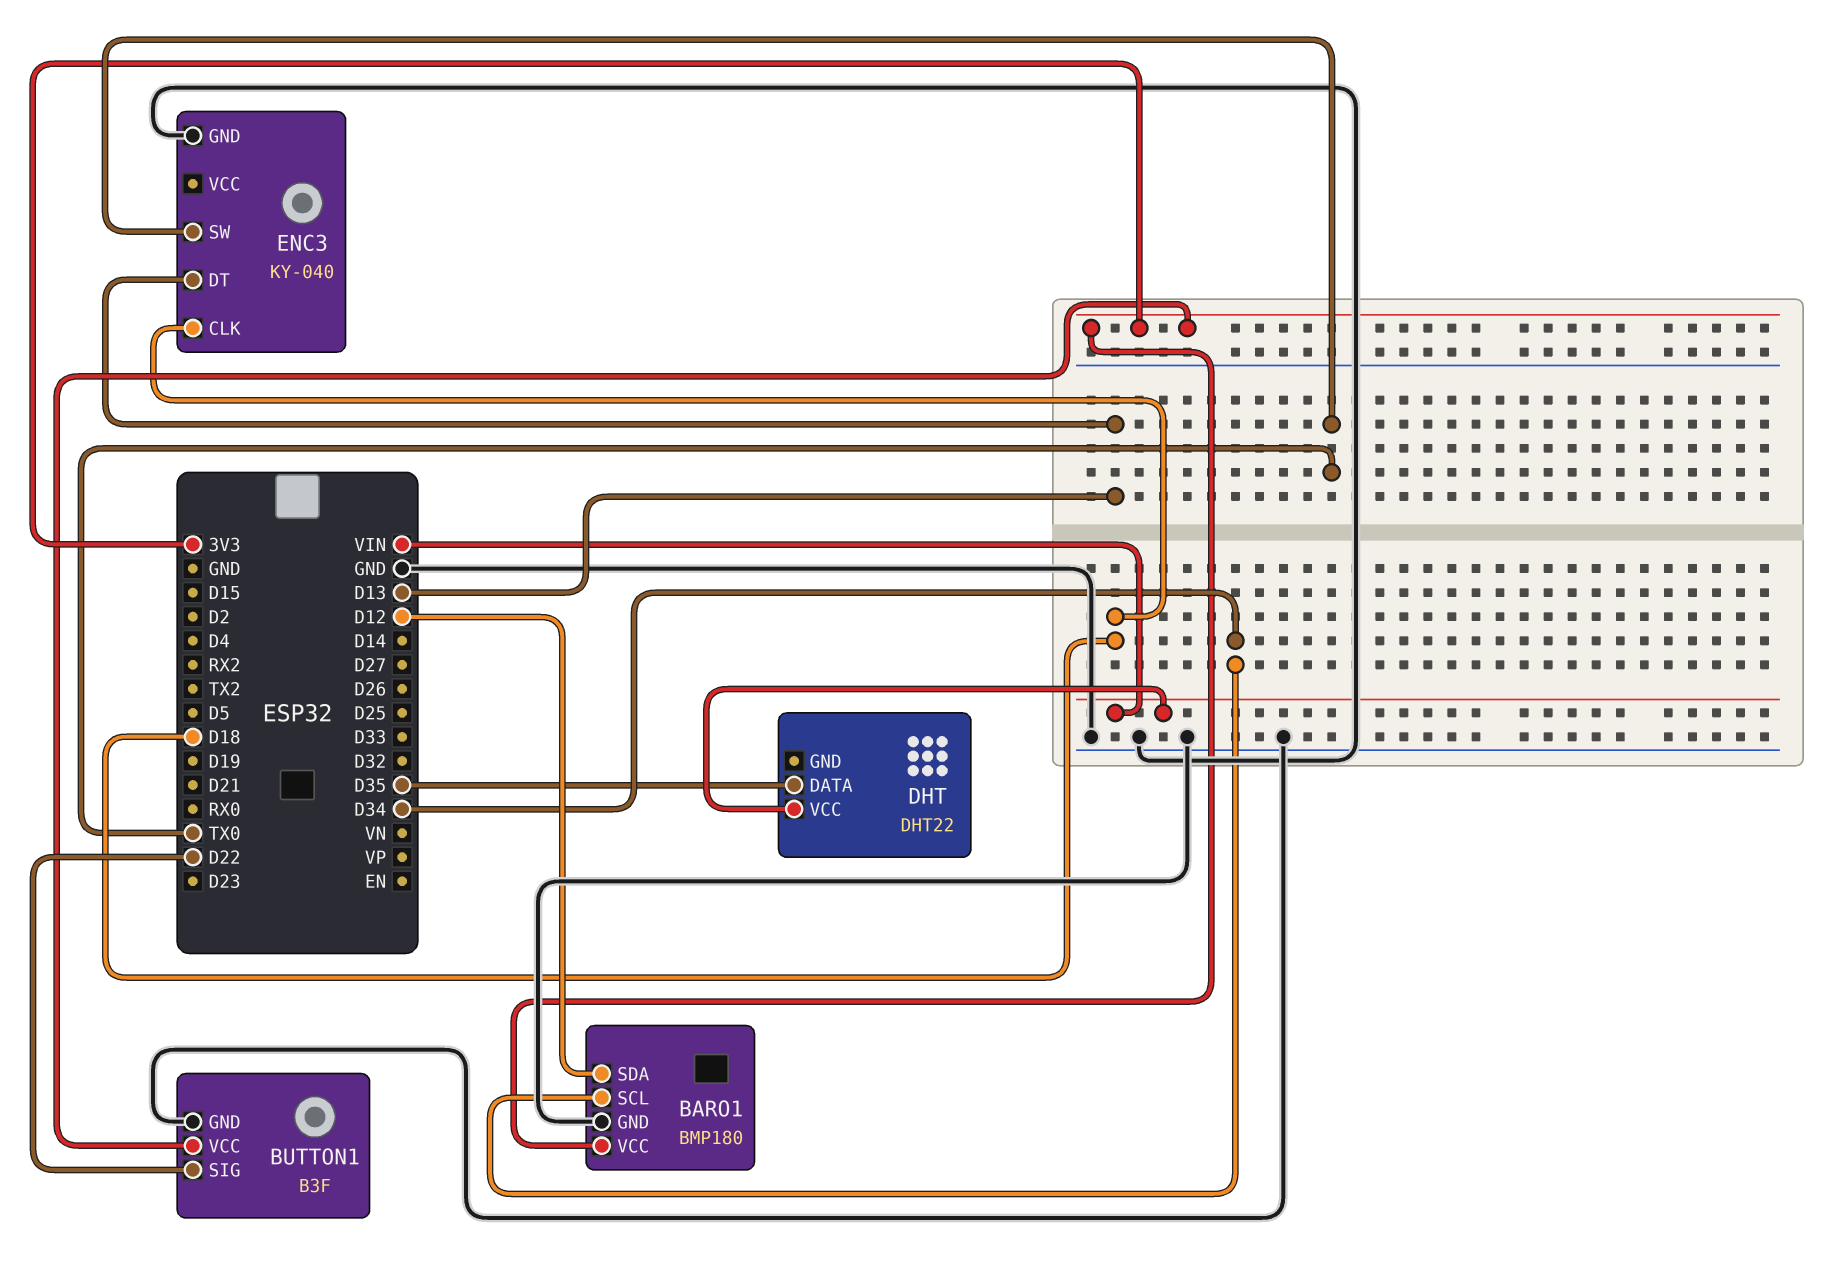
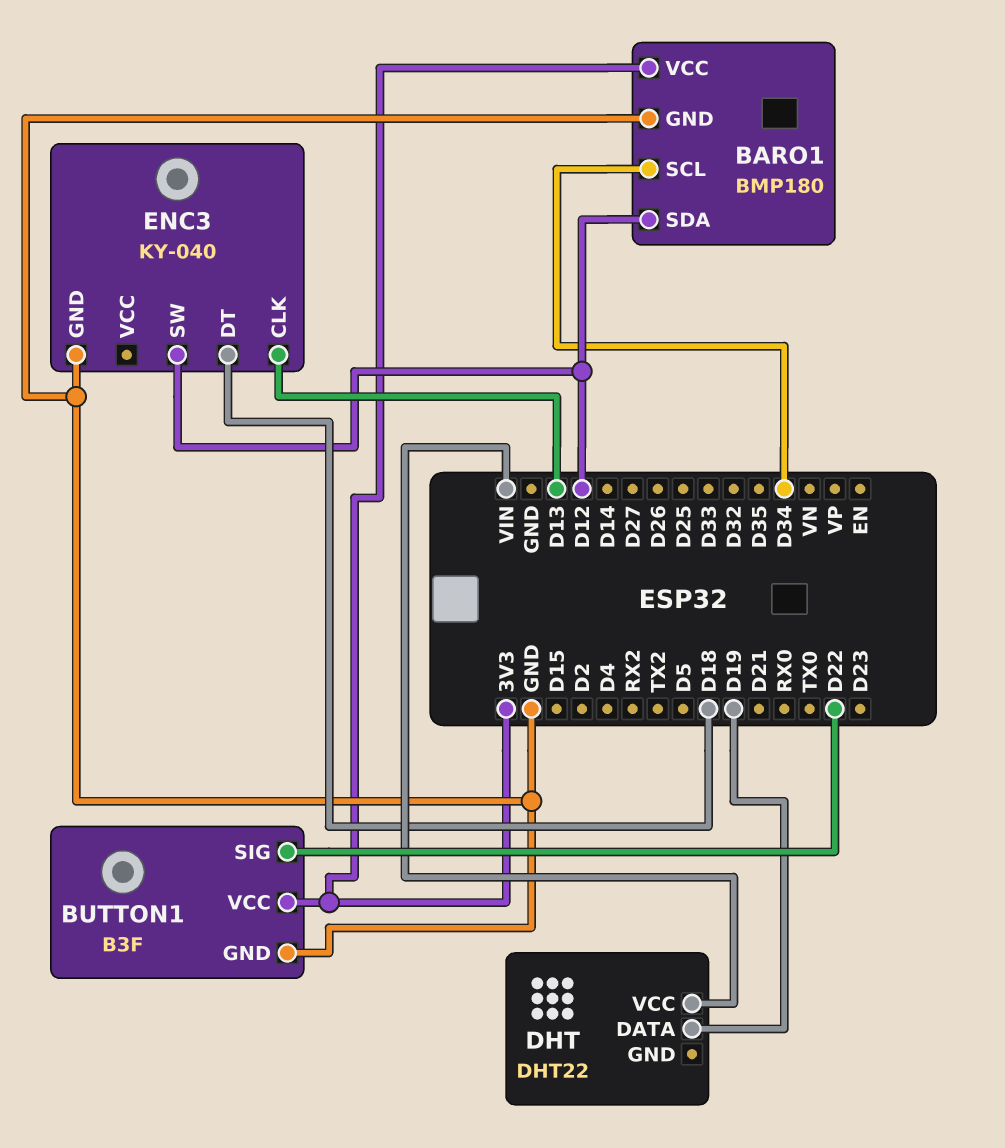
DHT pin DATA: D35 -> D19
ENC3 pin CLK: D18 -> D13
ENC3 pin DT: D13 -> D18
ENC3 pin SW: TX0 -> D12

